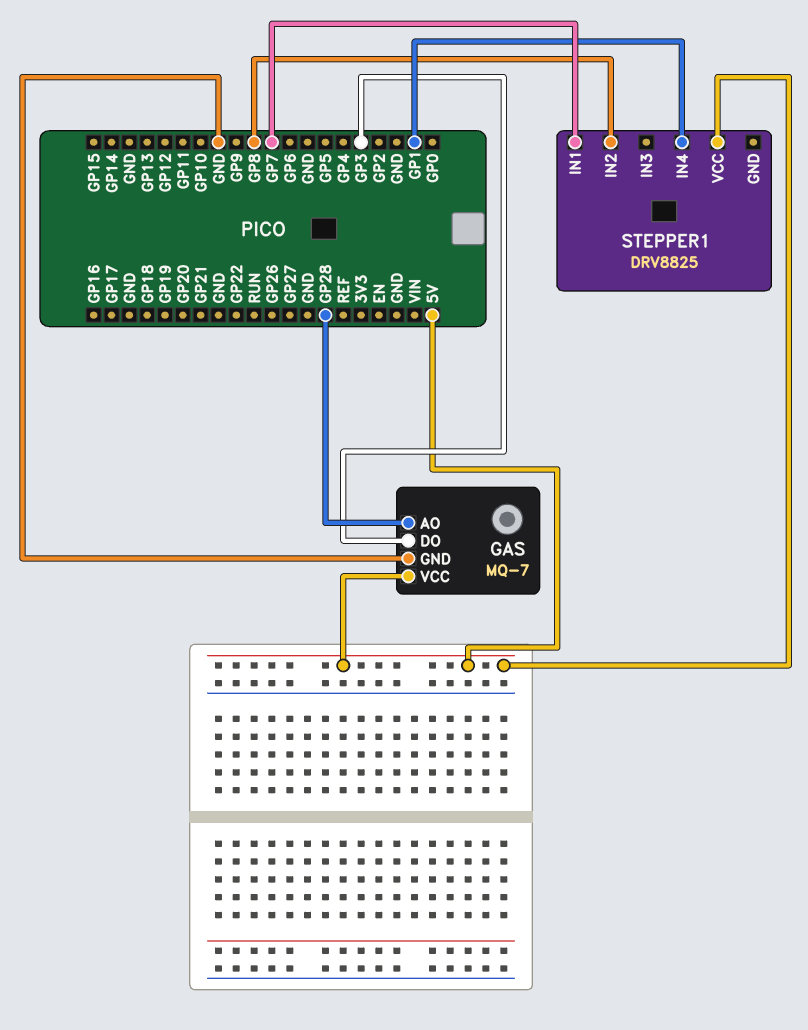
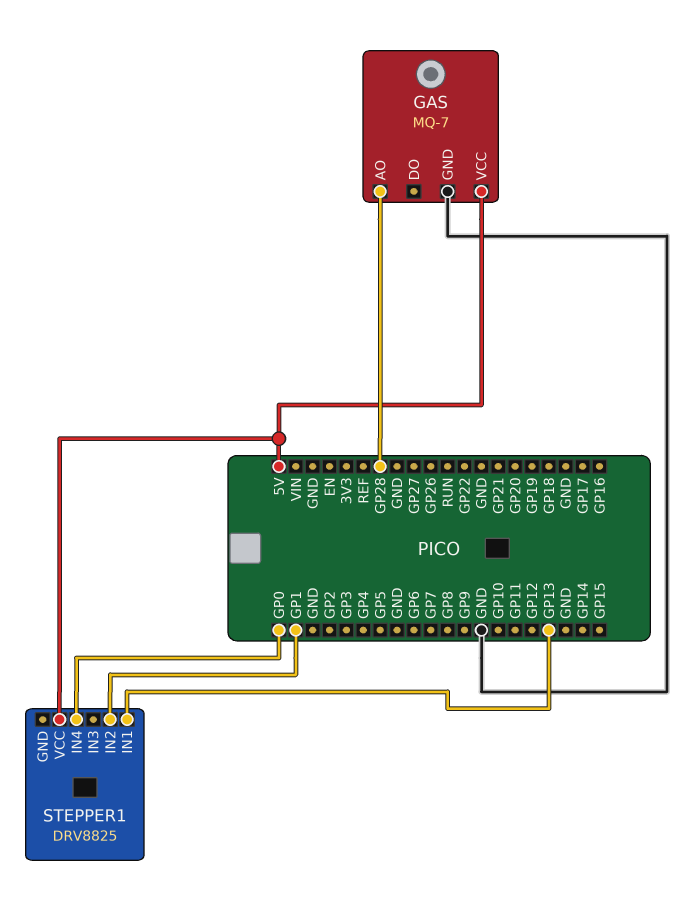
GAS pin DO: GP3 -> none
STEPPER1 pin IN1: GP7 -> GP13
STEPPER1 pin IN2: GP8 -> GP1
STEPPER1 pin IN4: GP1 -> GP0

